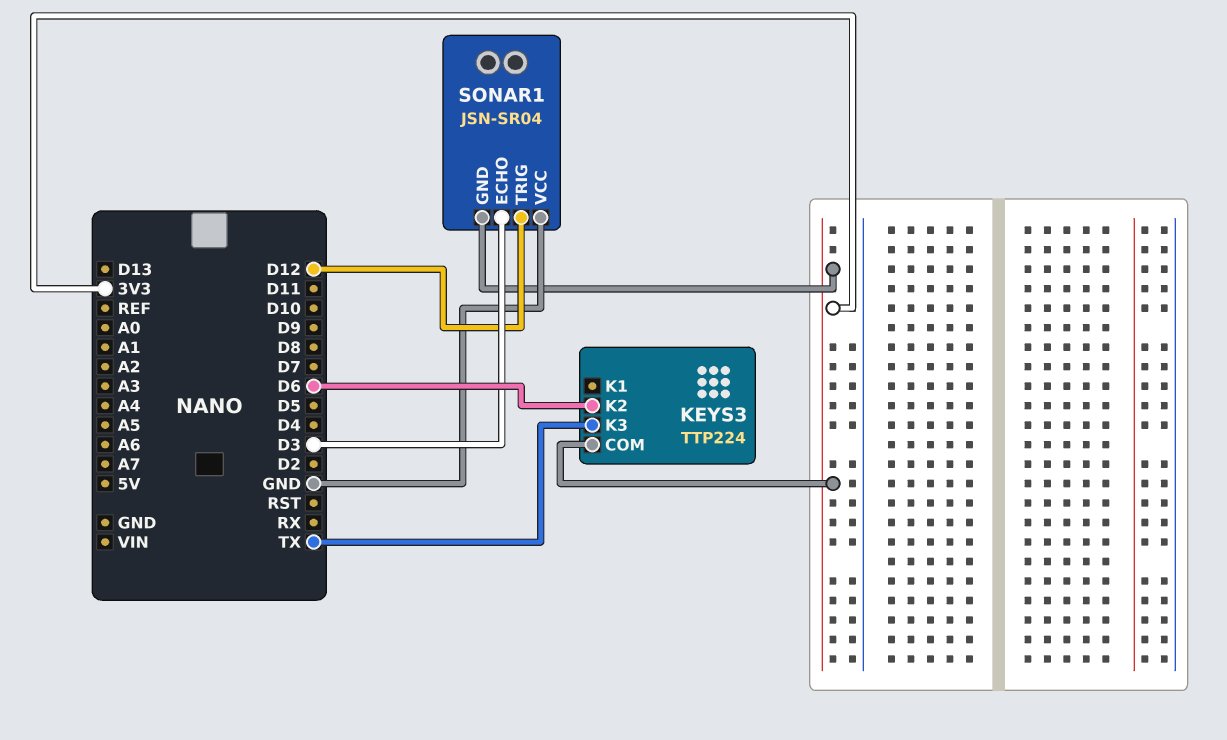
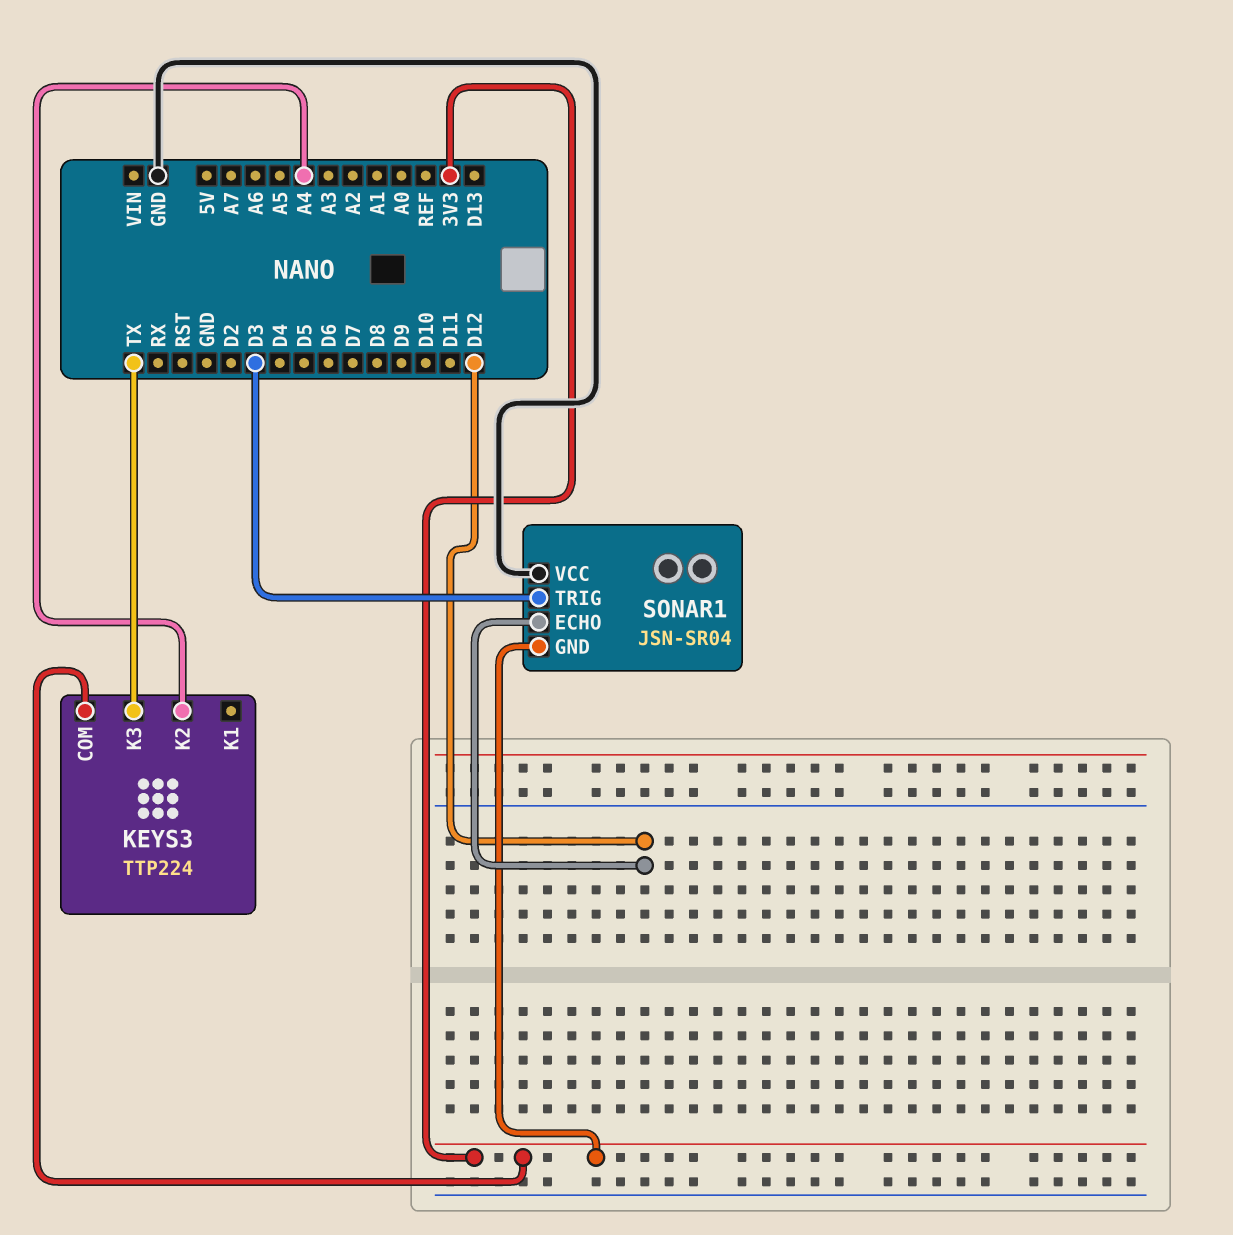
KEYS3 pin K2: D6 -> A4
SONAR1 pin ECHO: D3 -> D12
SONAR1 pin TRIG: D12 -> D3

